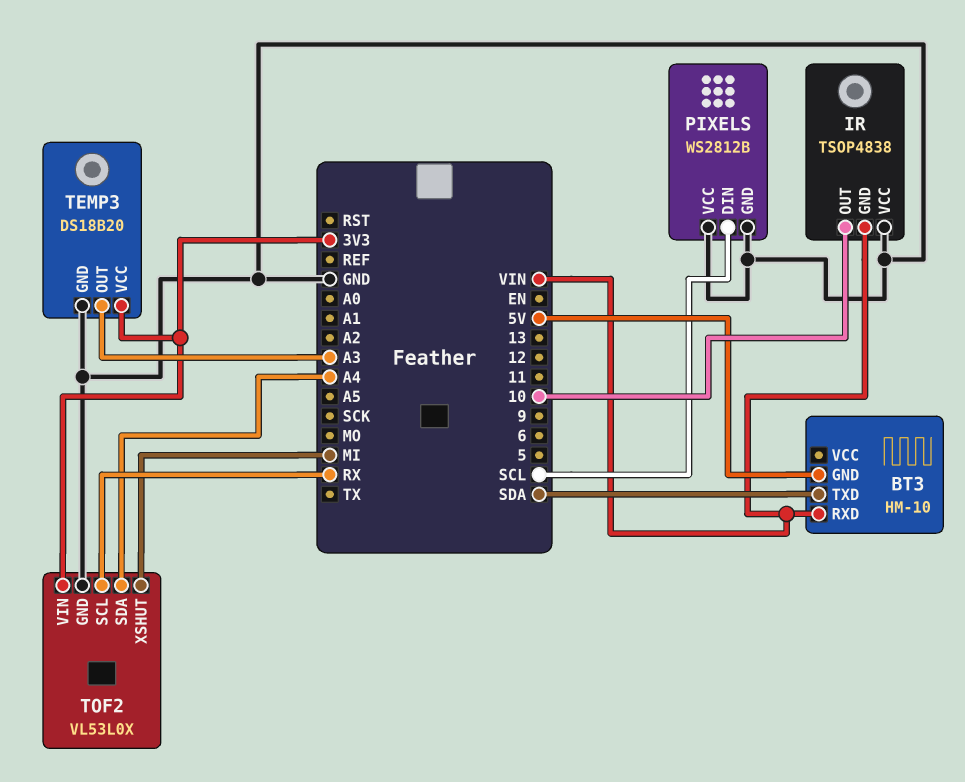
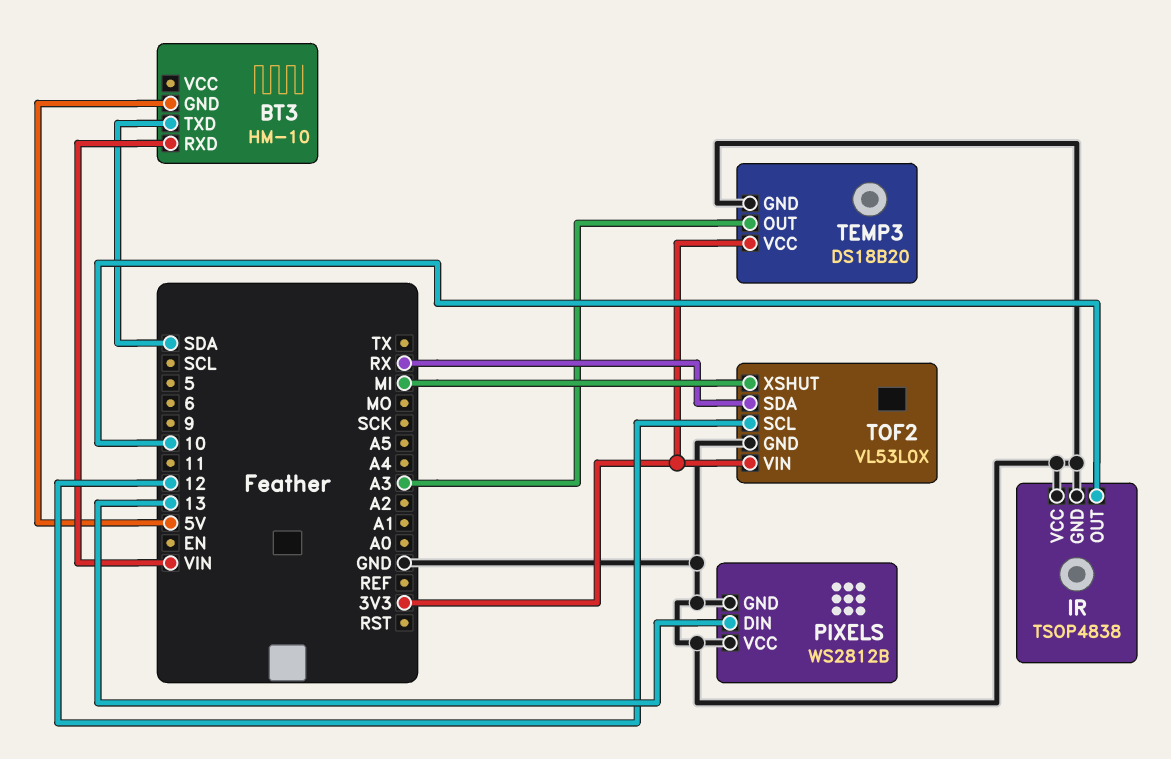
IR pin GND: VIN -> GND
PIXELS pin DIN: SCL -> 13
TOF2 pin SCL: RX -> 12
TOF2 pin SDA: A4 -> RX

